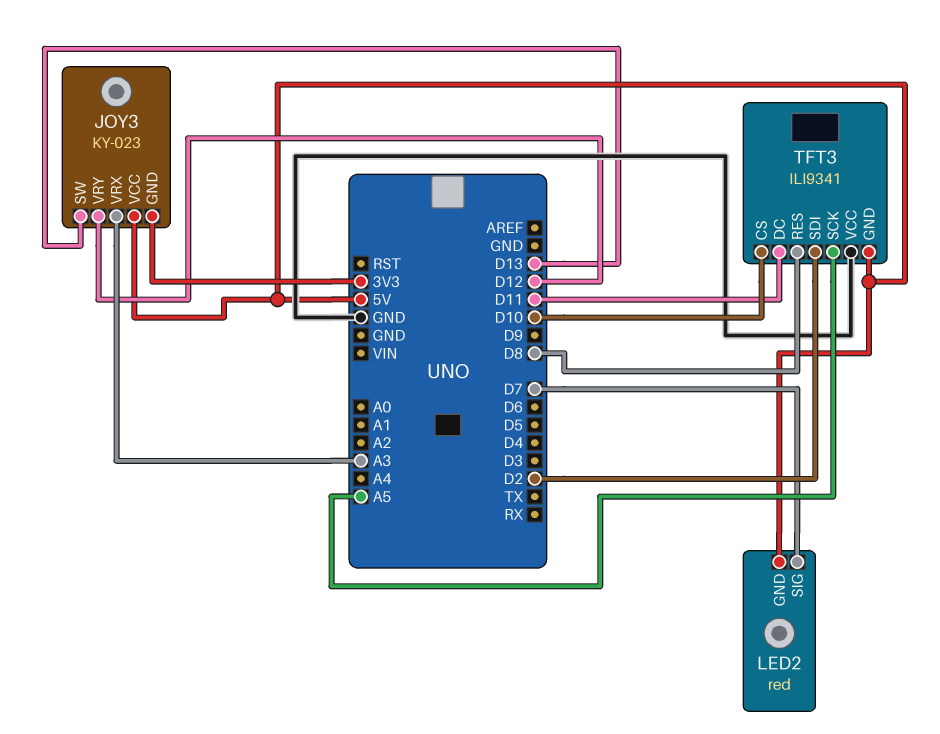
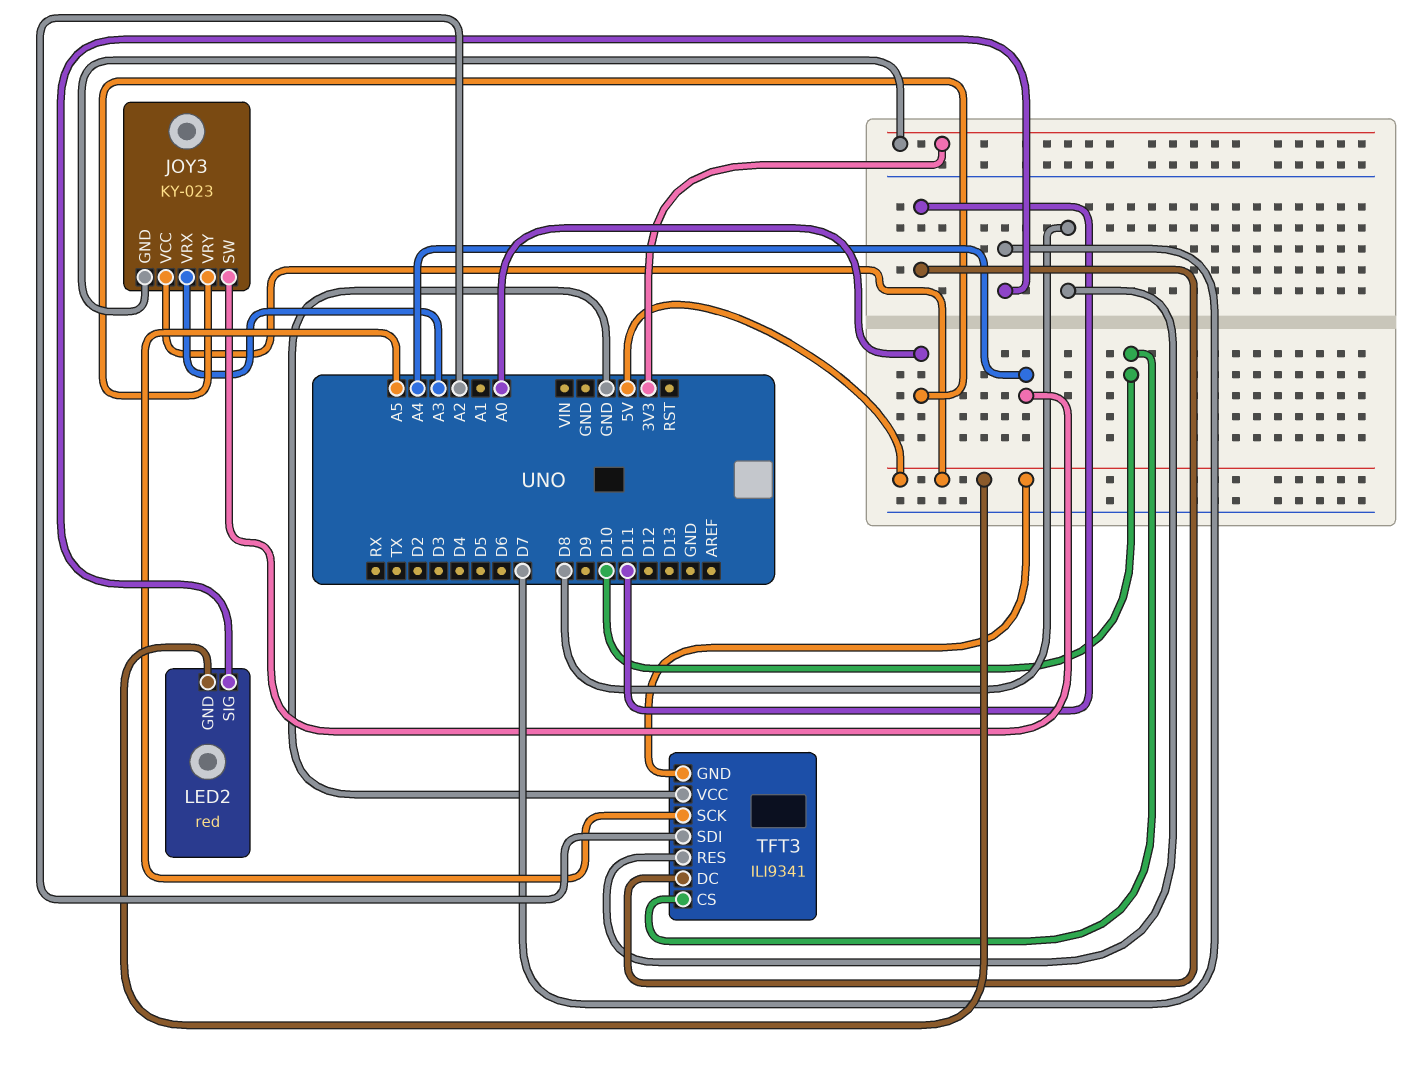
JOY3 pin SW: D13 -> A4
JOY3 pin VRY: D12 -> A0
TFT3 pin SDI: D2 -> A2

